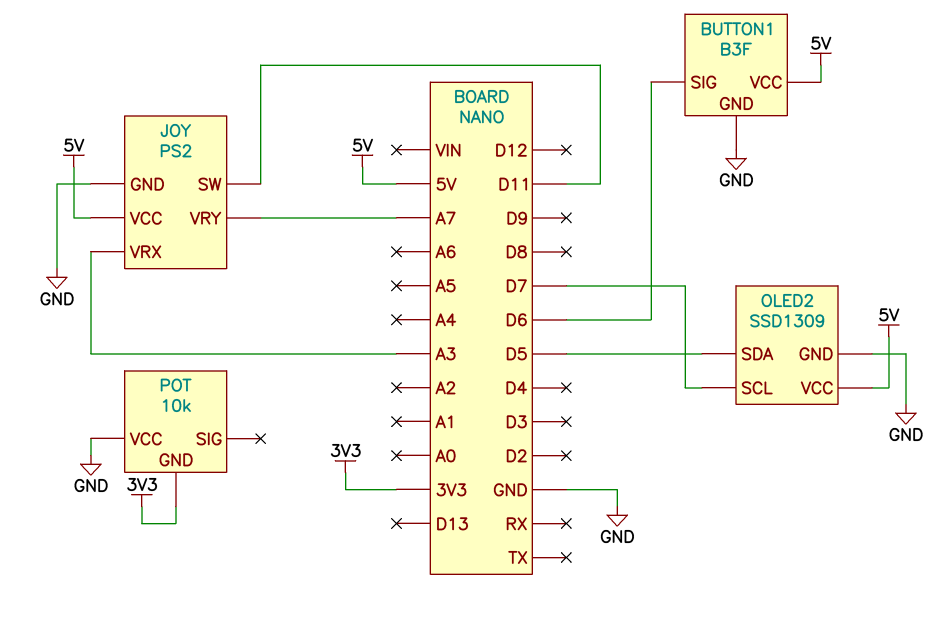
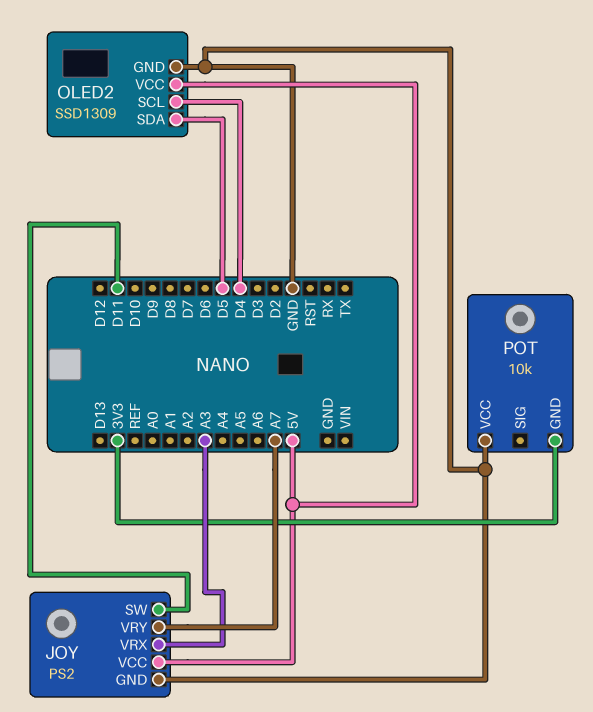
BUTTON1: B3F -> none
BUTTON1 pin GND: GND -> none
BUTTON1 pin SIG: D6 -> none
BUTTON1 pin VCC: 5V -> none
OLED2 pin SCL: D7 -> D4

